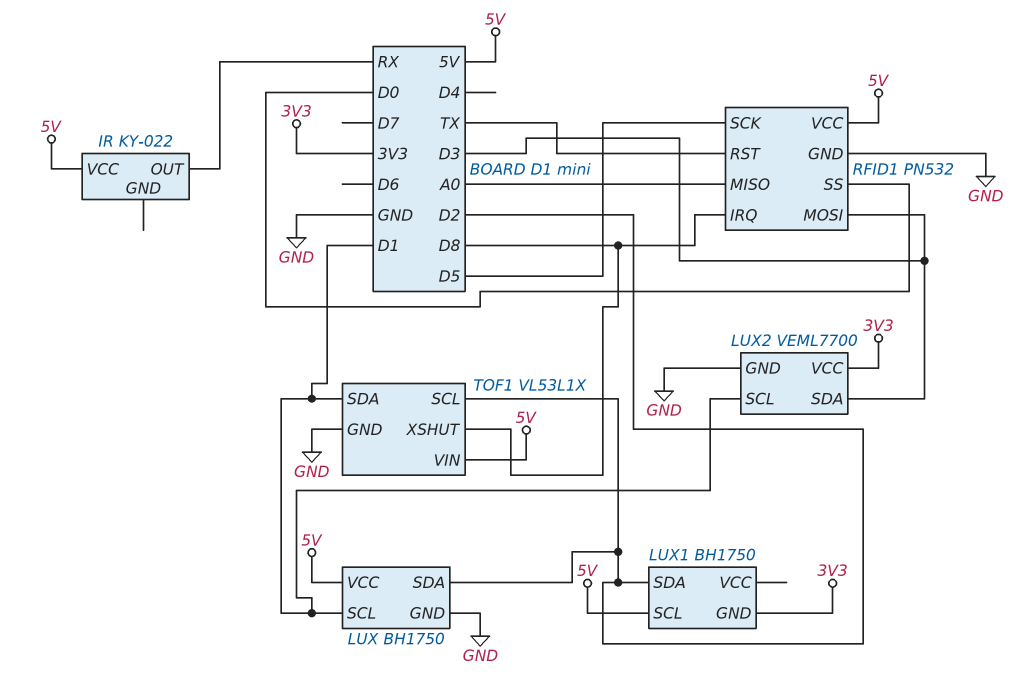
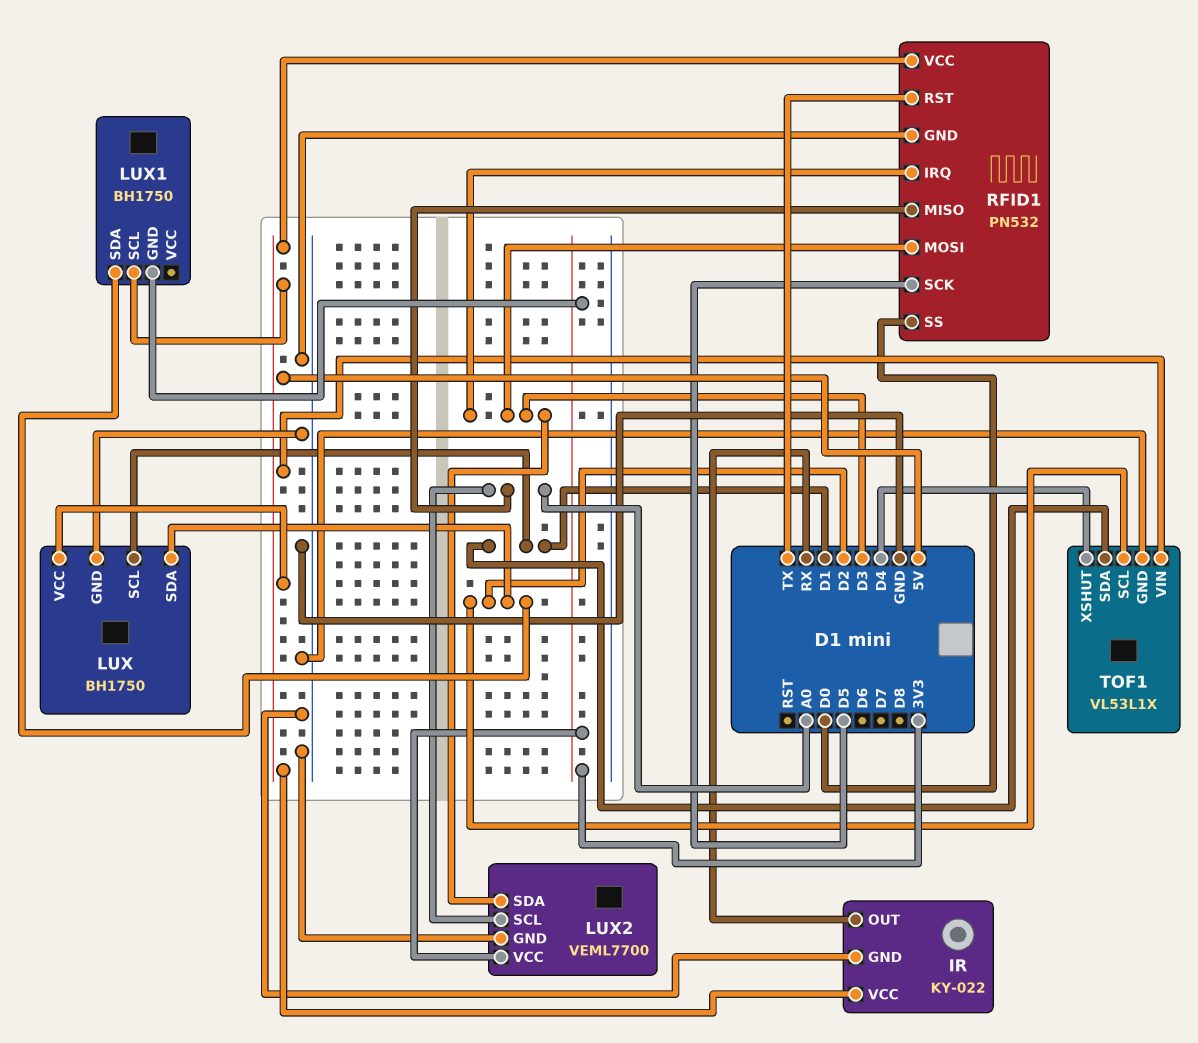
IR pin GND: none -> GND
LUX2 pin SCL: D1 -> A0
RFID1 pin IRQ: D8 -> D3
TOF1 pin XSHUT: D8 -> D4

